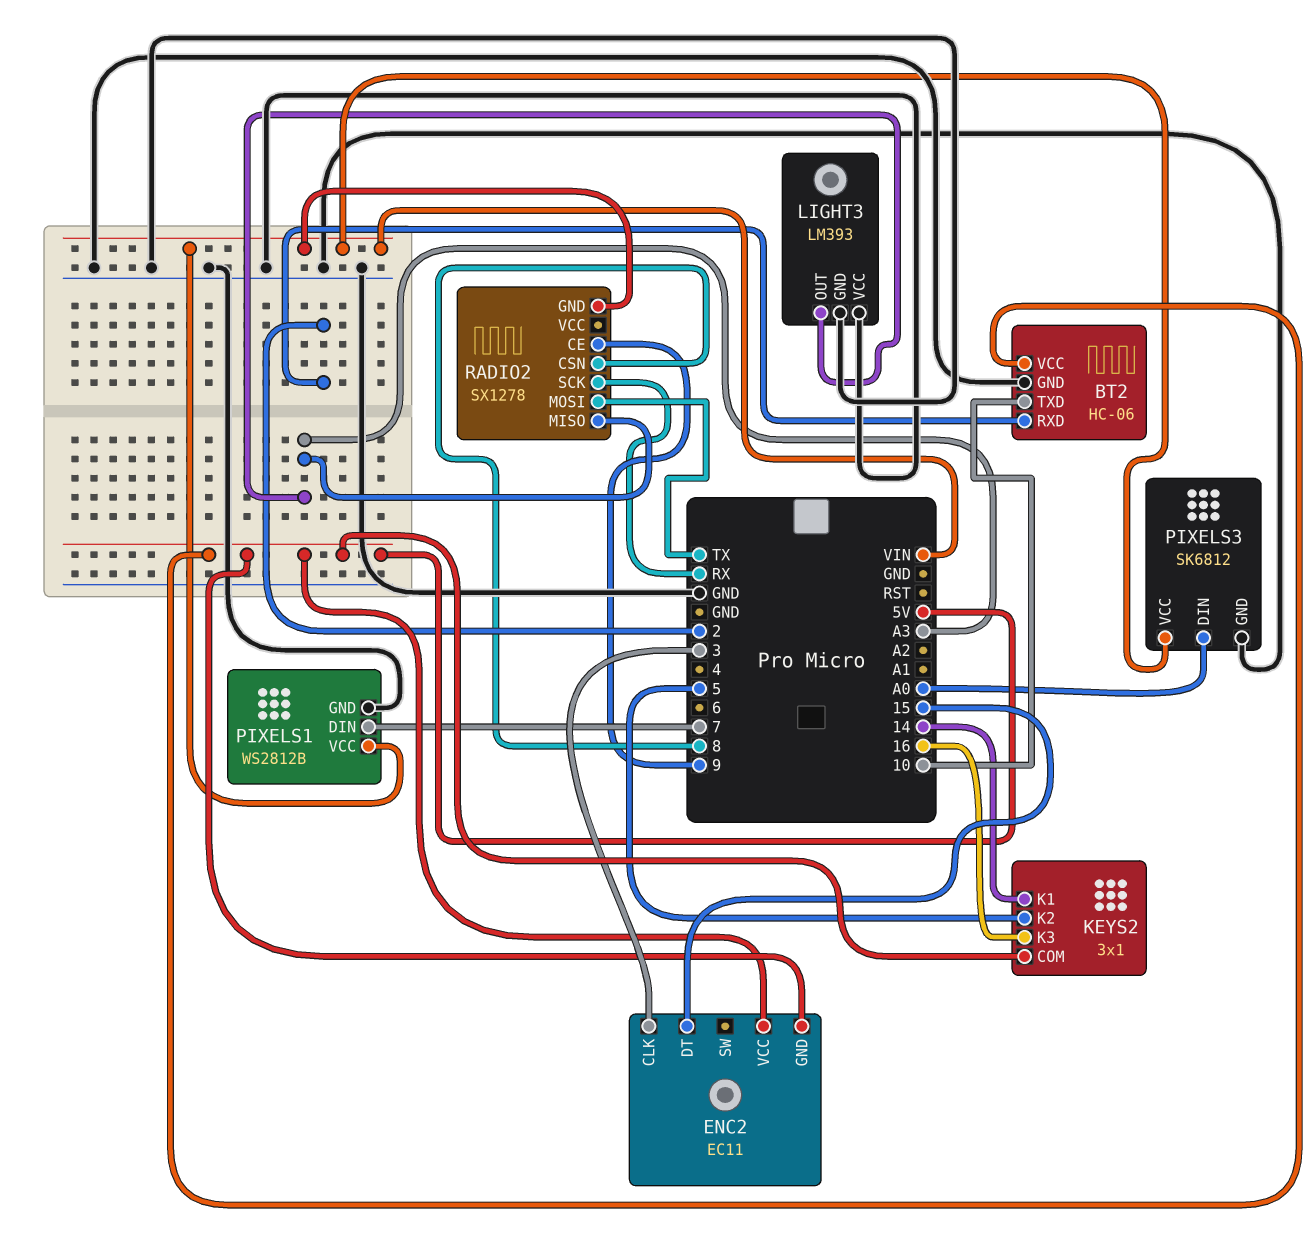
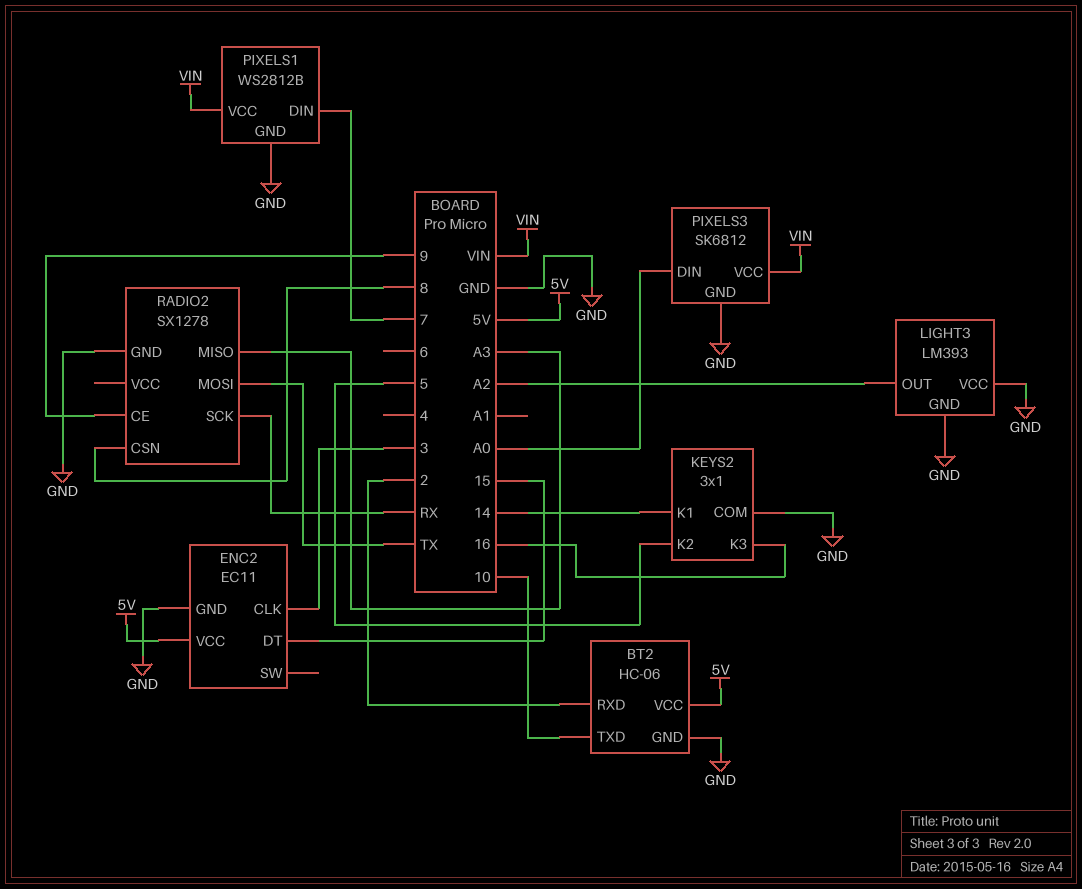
ENC2 pin GND: 5V -> GND
KEYS2 pin COM: 5V -> GND
LIGHT3 pin OUT: A3 -> A2
RADIO2 pin GND: VIN -> GND

